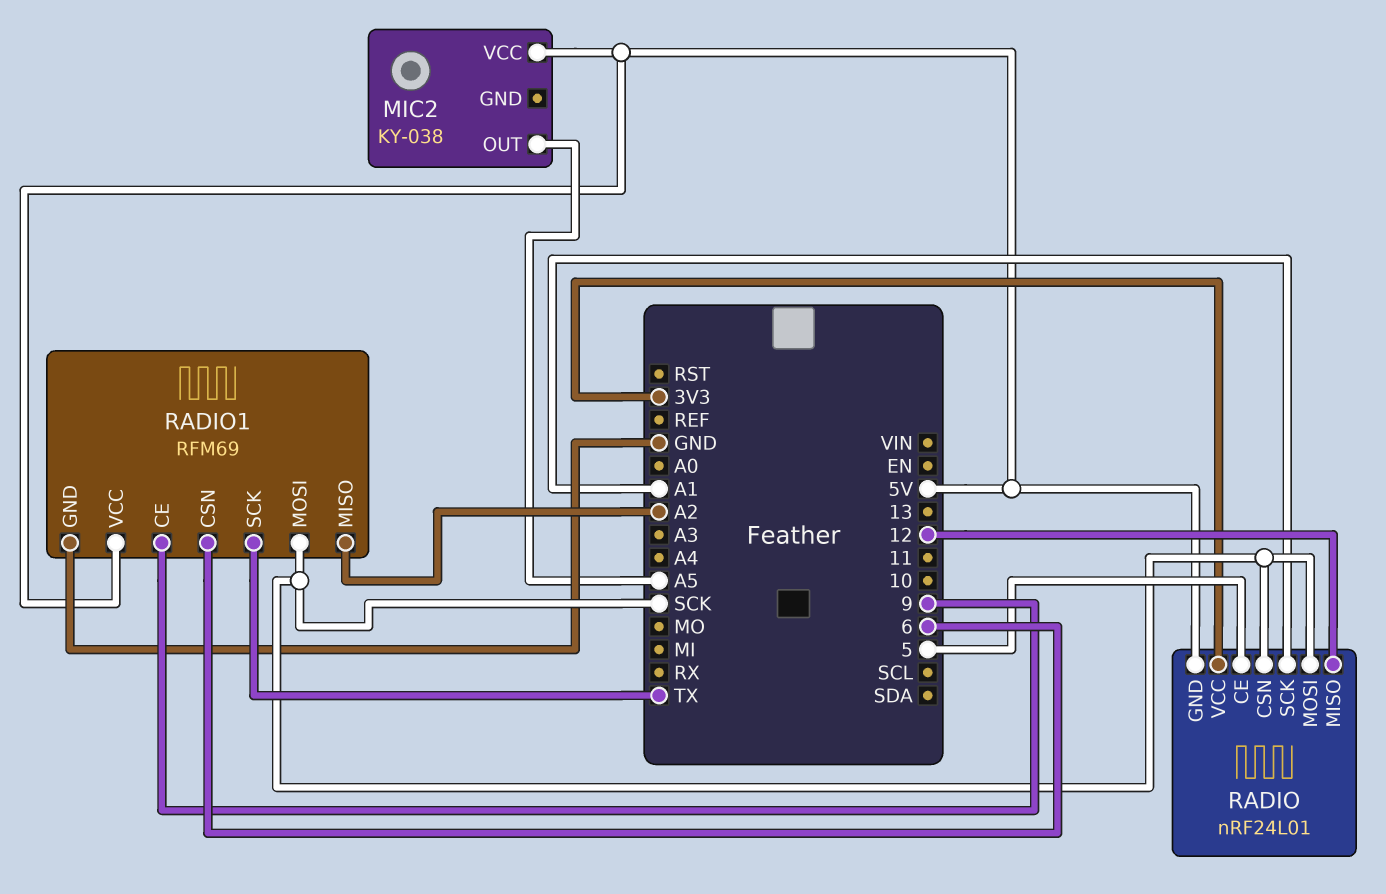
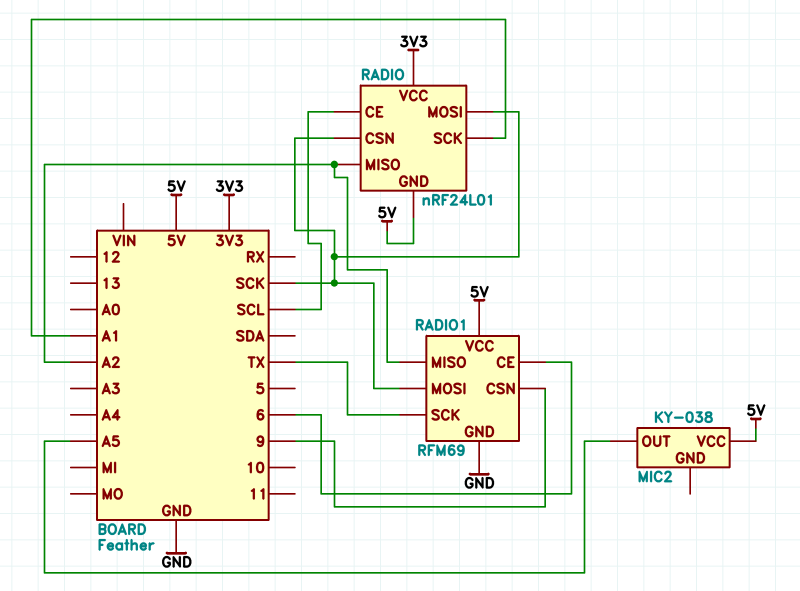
RADIO pin CE: 5 -> SCL
RADIO pin MISO: 12 -> A2
RADIO1 pin CE: 9 -> 6
RADIO1 pin CSN: 6 -> 9

